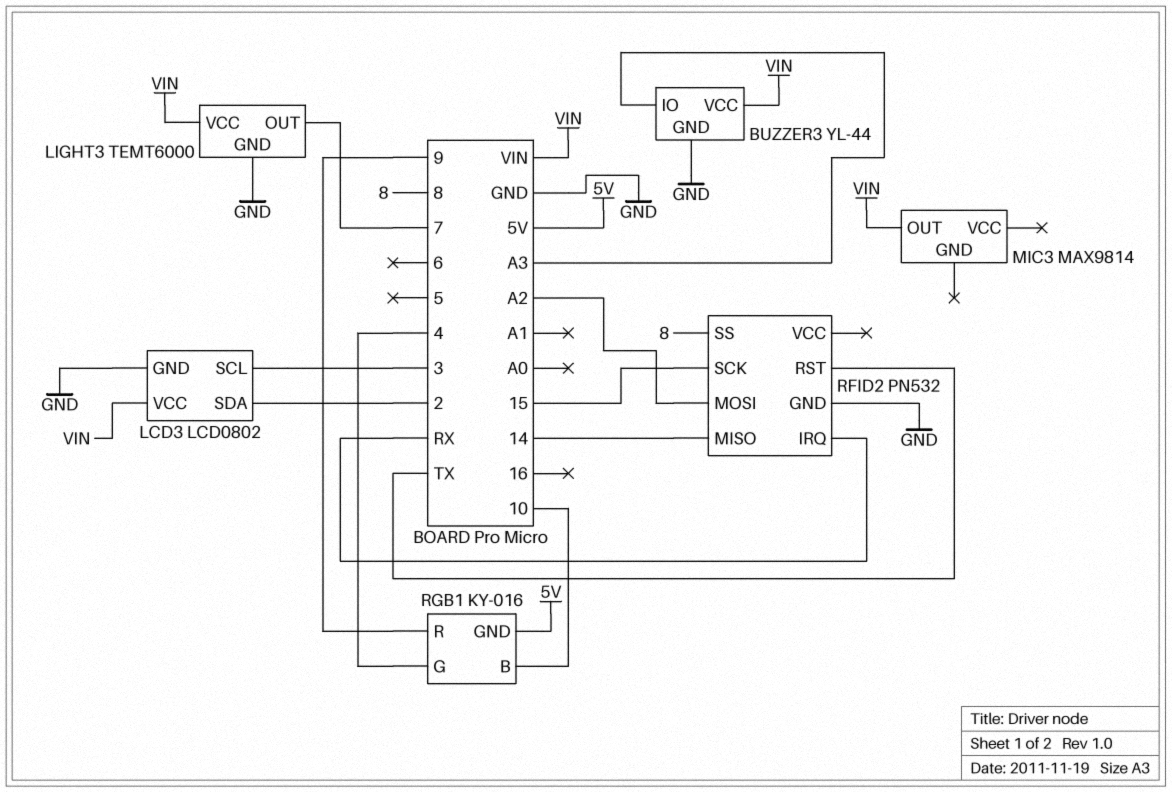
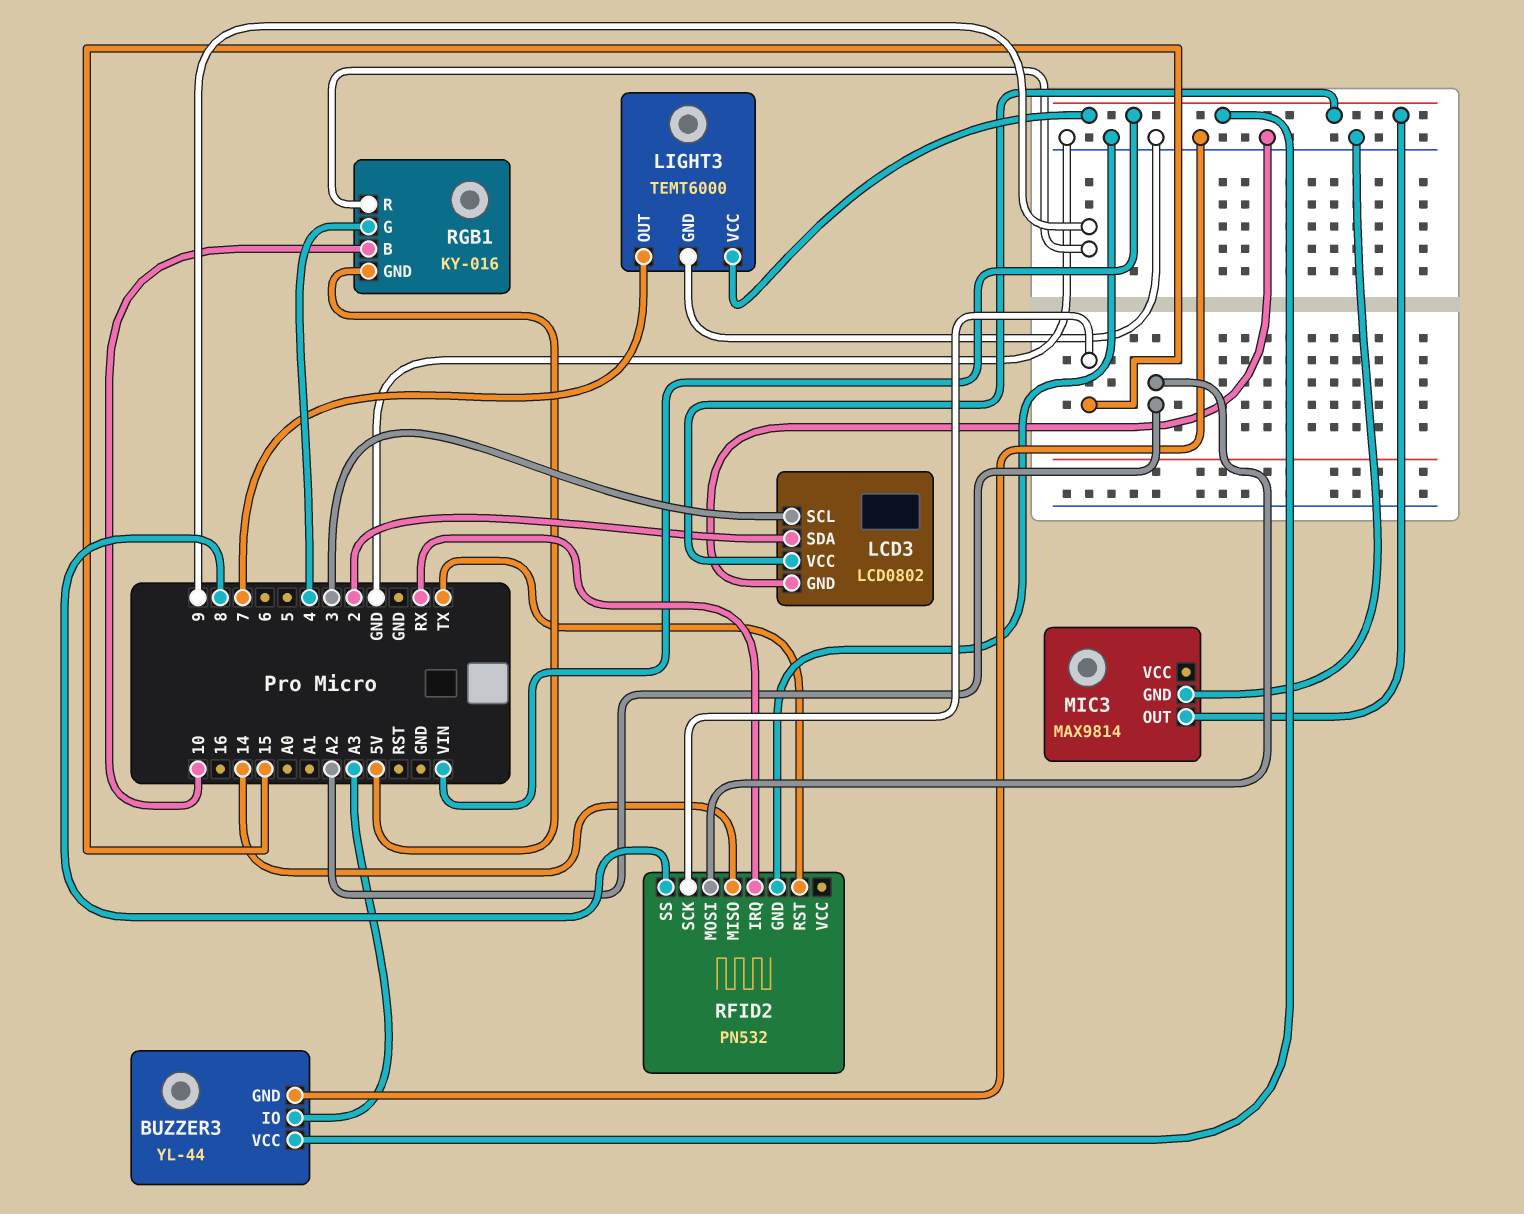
MIC3 pin GND: none -> GND

